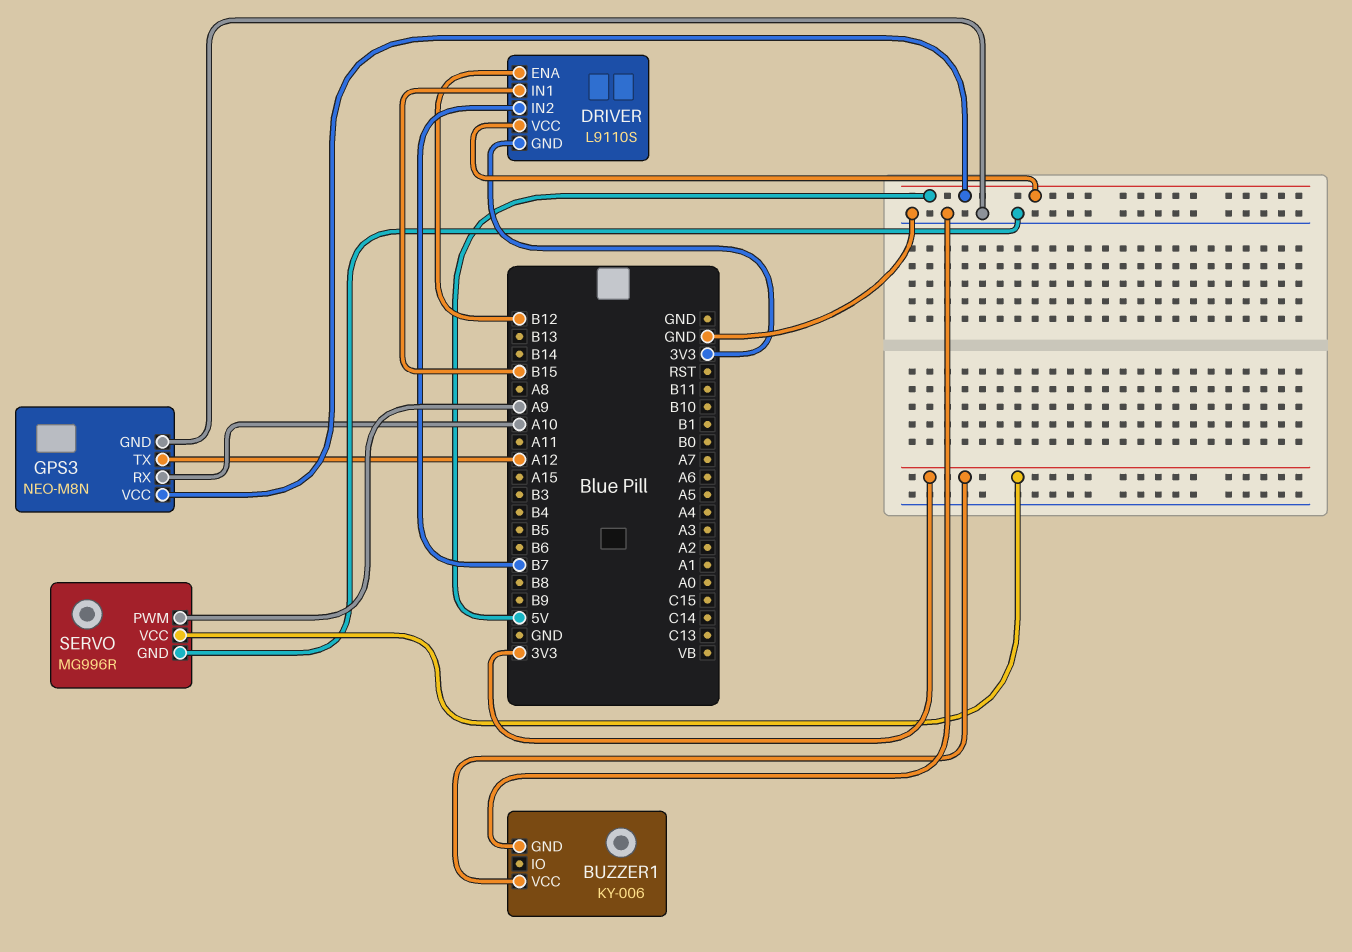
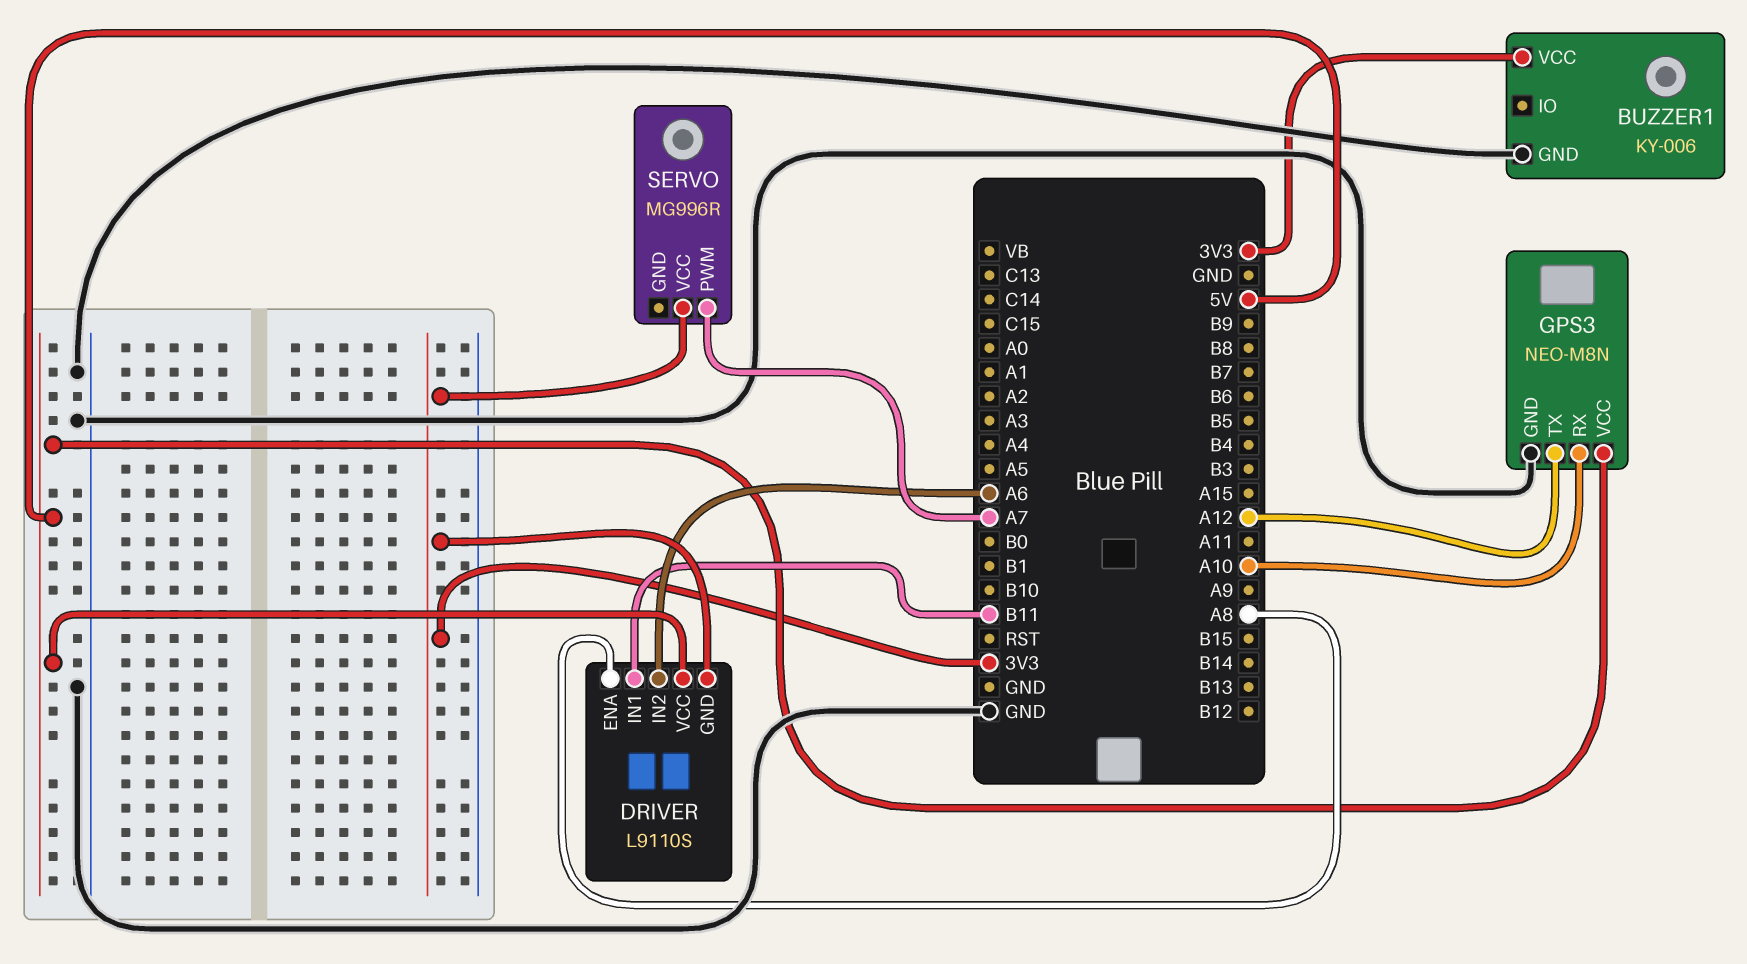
DRIVER pin ENA: B12 -> A8
DRIVER pin IN1: B15 -> B11
DRIVER pin IN2: B7 -> A6
SERVO pin GND: GND -> none
SERVO pin PWM: A9 -> A7

